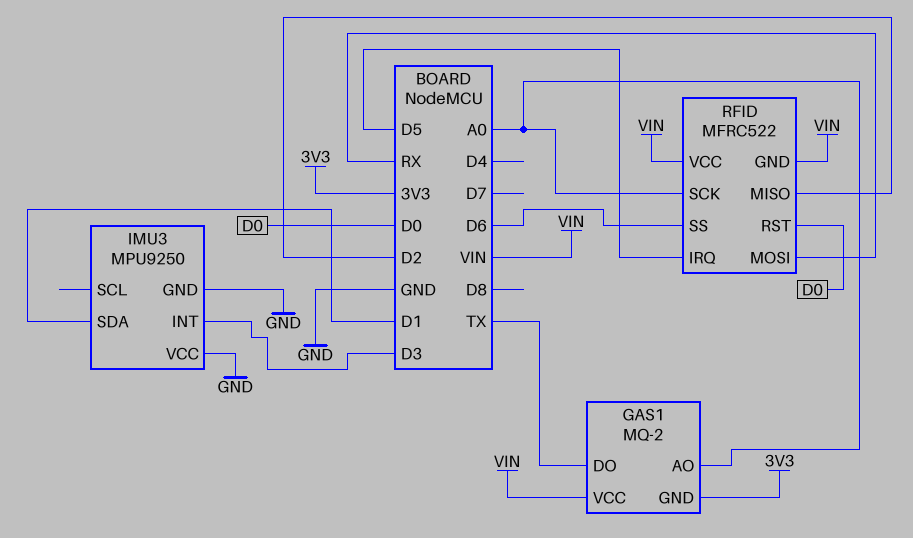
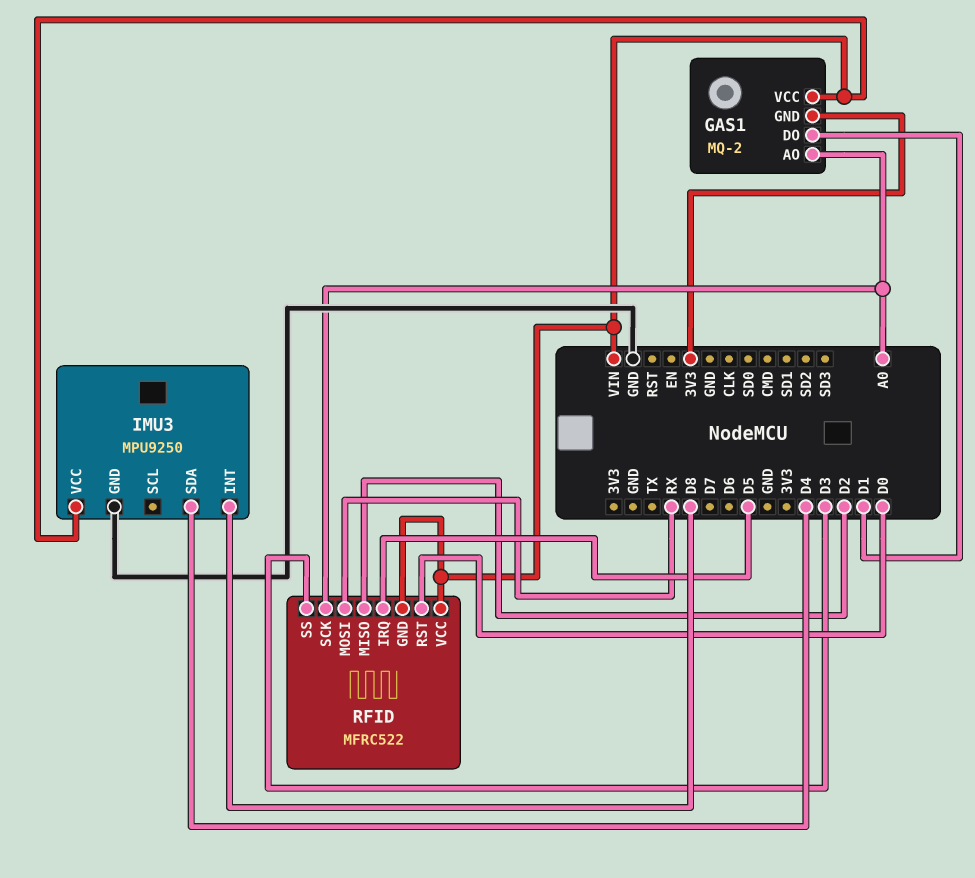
GAS1 pin DO: TX -> D1
IMU3 pin INT: D3 -> D8
IMU3 pin SDA: D1 -> D4
IMU3 pin VCC: GND -> VIN
RFID pin SS: D6 -> D3

